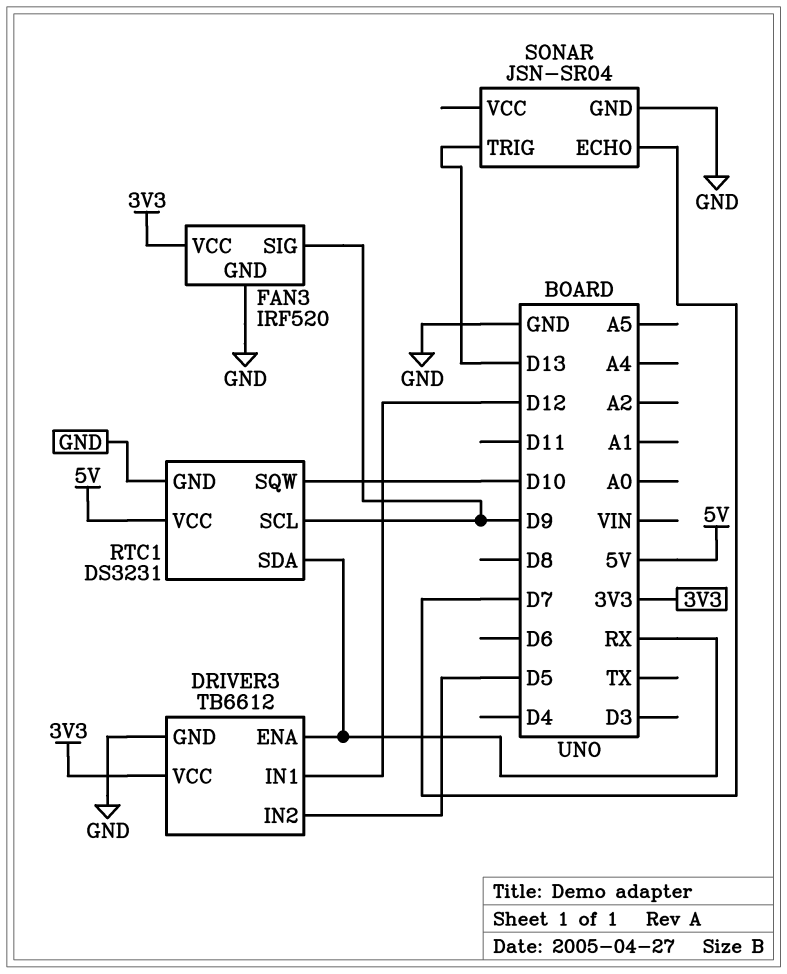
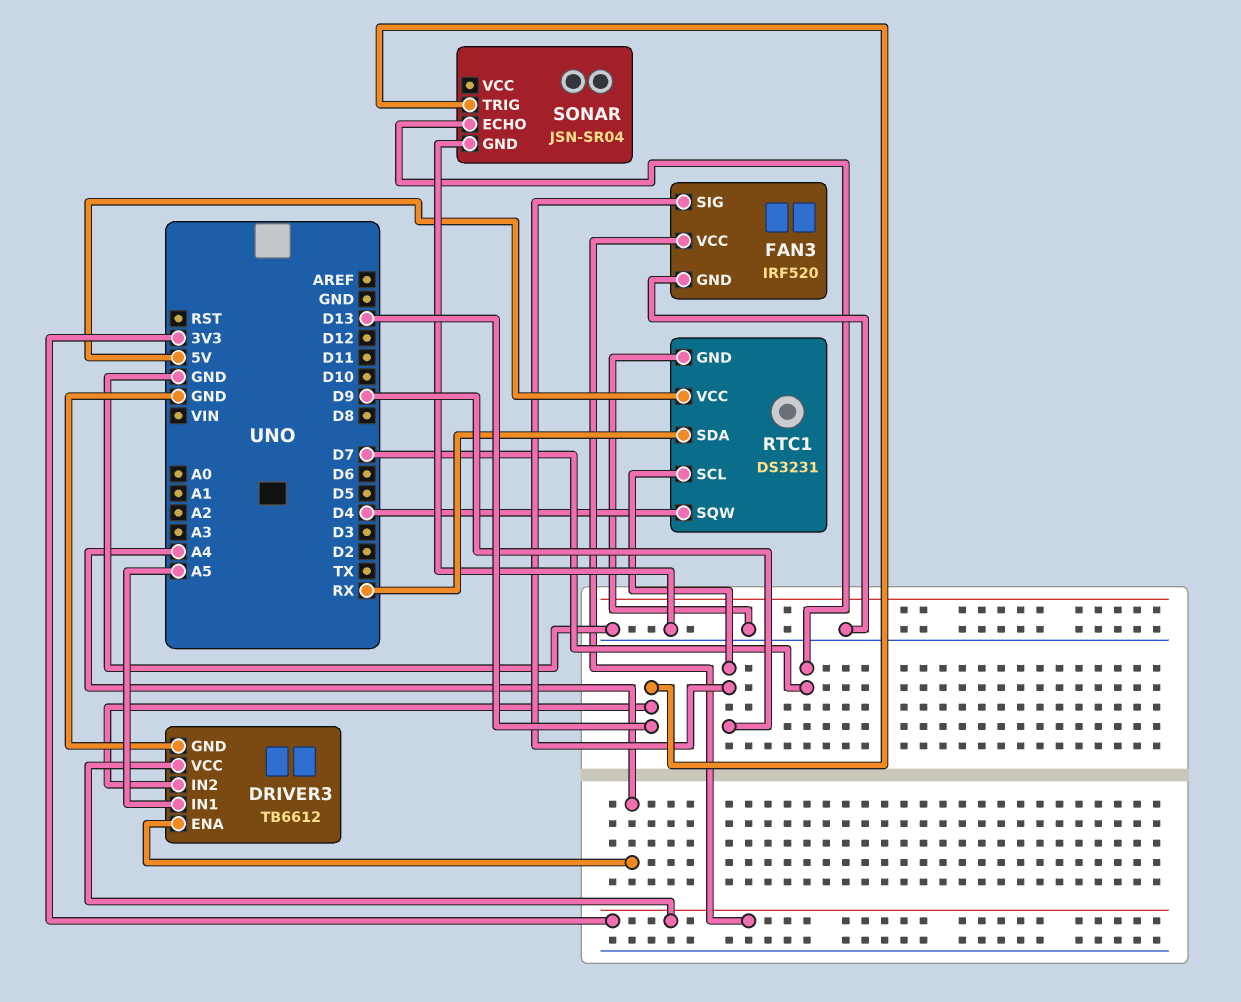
DRIVER3 pin ENA: RX -> A4
DRIVER3 pin IN1: D12 -> A5
DRIVER3 pin IN2: D5 -> D13
RTC1 pin SQW: D10 -> D4

